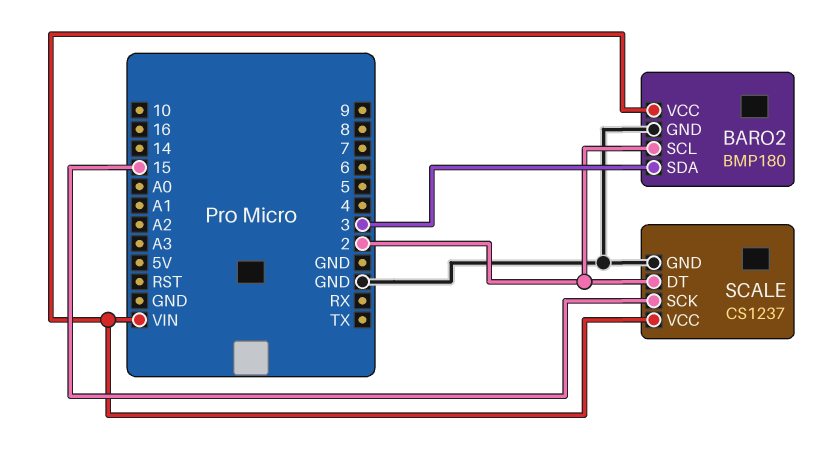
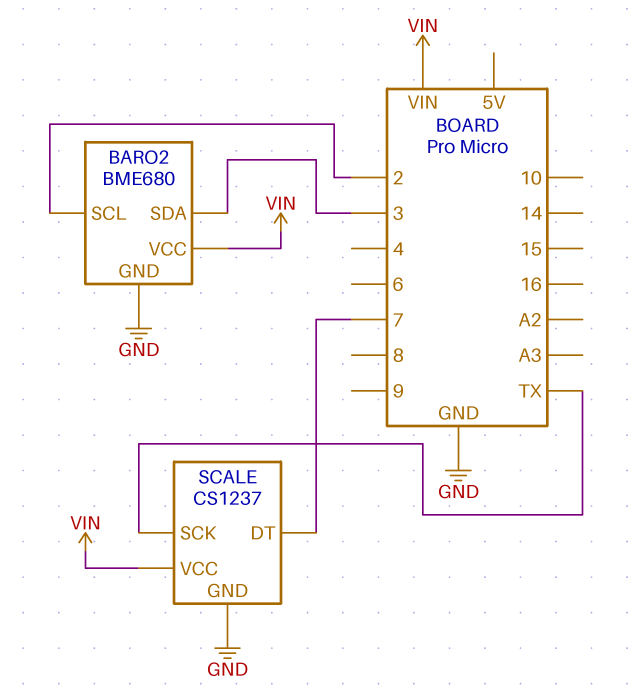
BARO2: BMP180 -> BME680
SCALE pin DT: 2 -> 7
SCALE pin SCK: 15 -> TX

